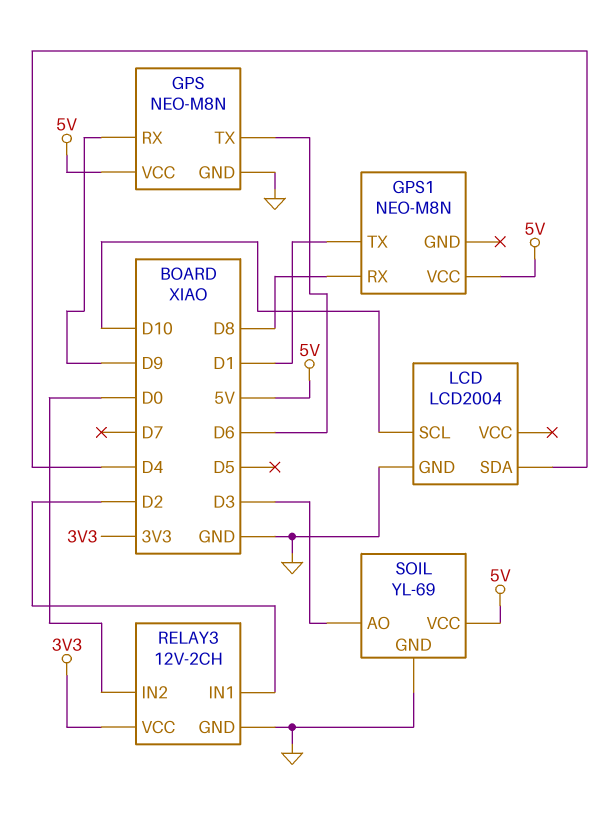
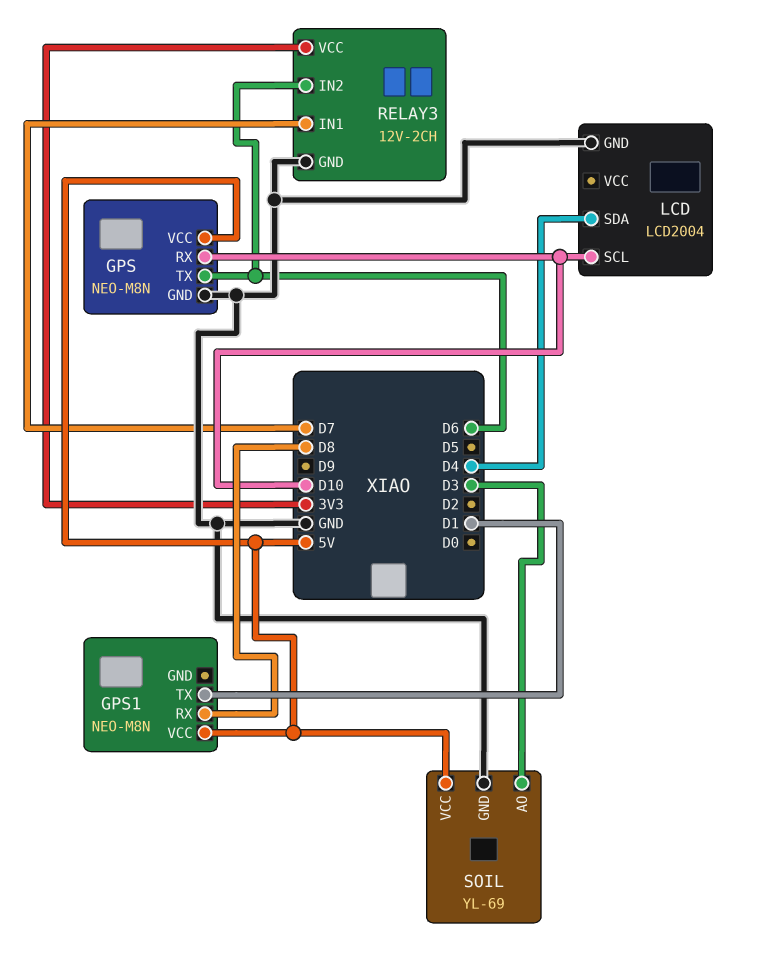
GPS pin RX: D9 -> D10
RELAY3 pin IN1: D2 -> D7
RELAY3 pin IN2: D0 -> D6

